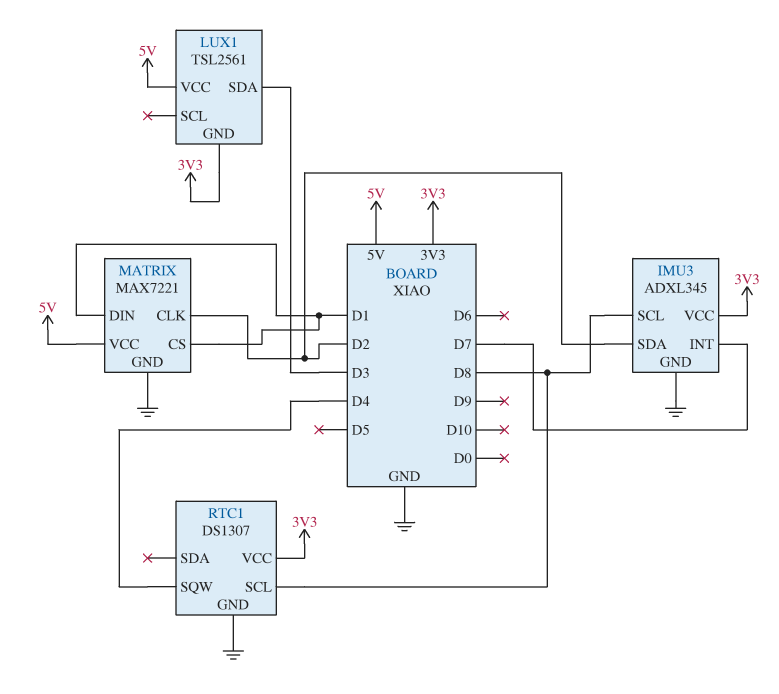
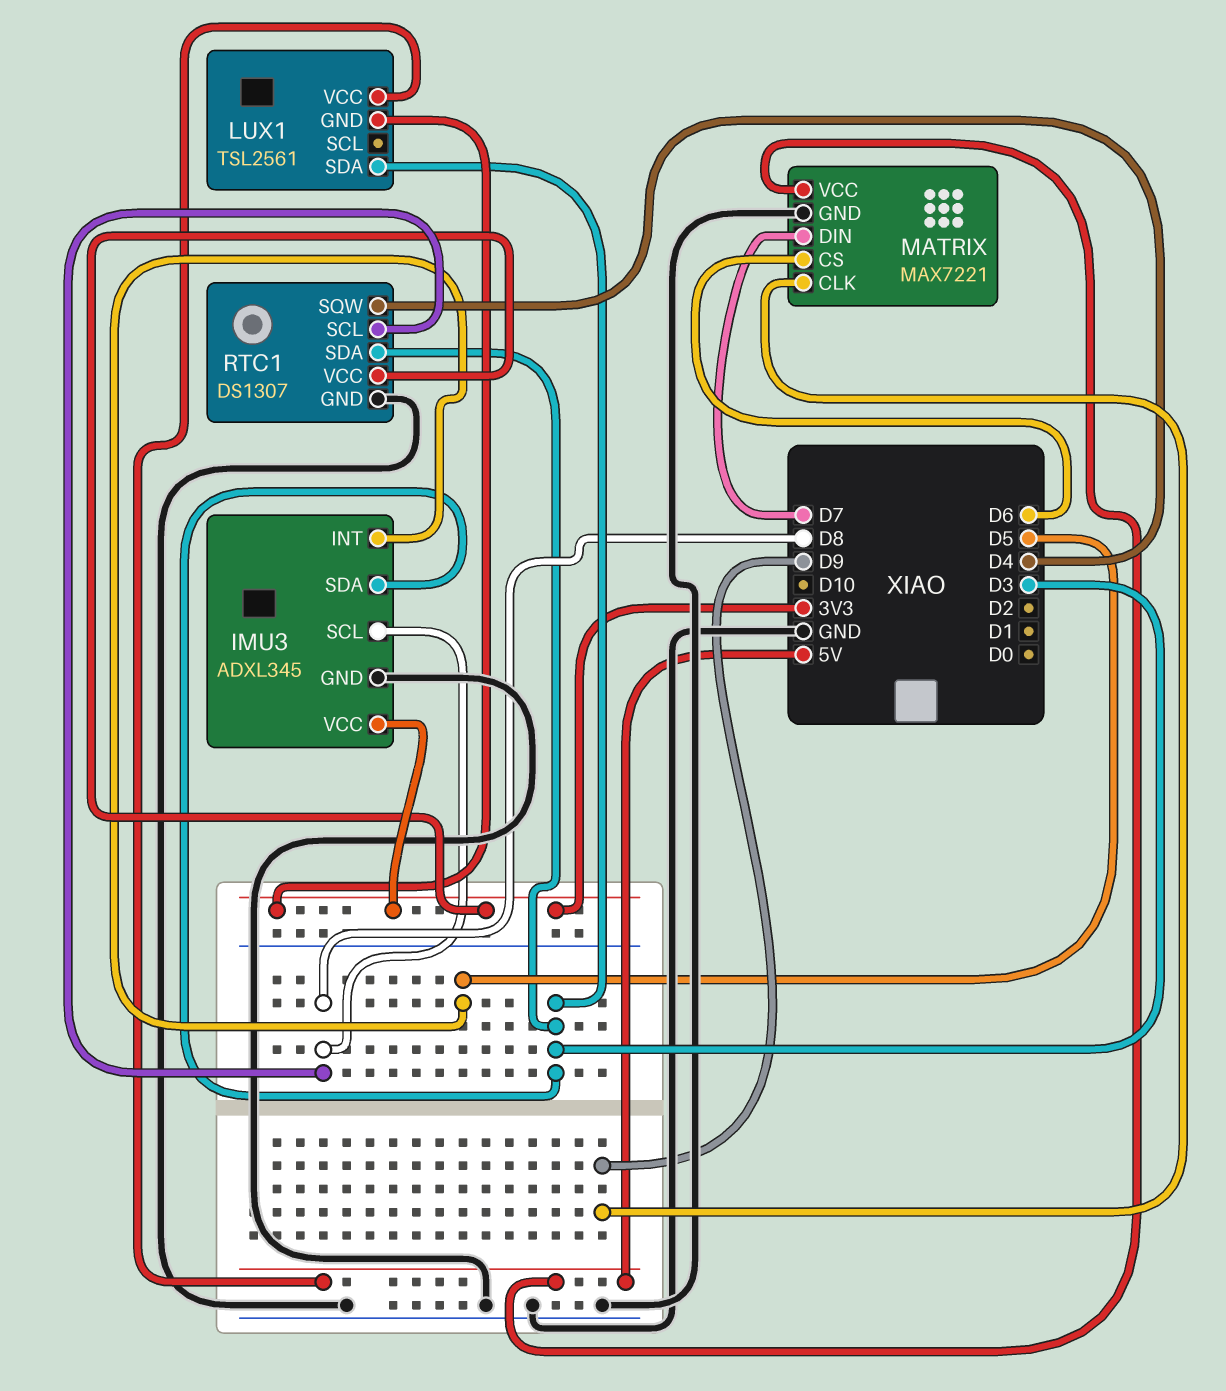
IMU3 pin INT: D7 -> D5
IMU3 pin SDA: D2 -> D3
MATRIX pin CLK: D2 -> D9
MATRIX pin CS: D1 -> D6
MATRIX pin DIN: D1 -> D7
RTC1 pin SDA: none -> D3

